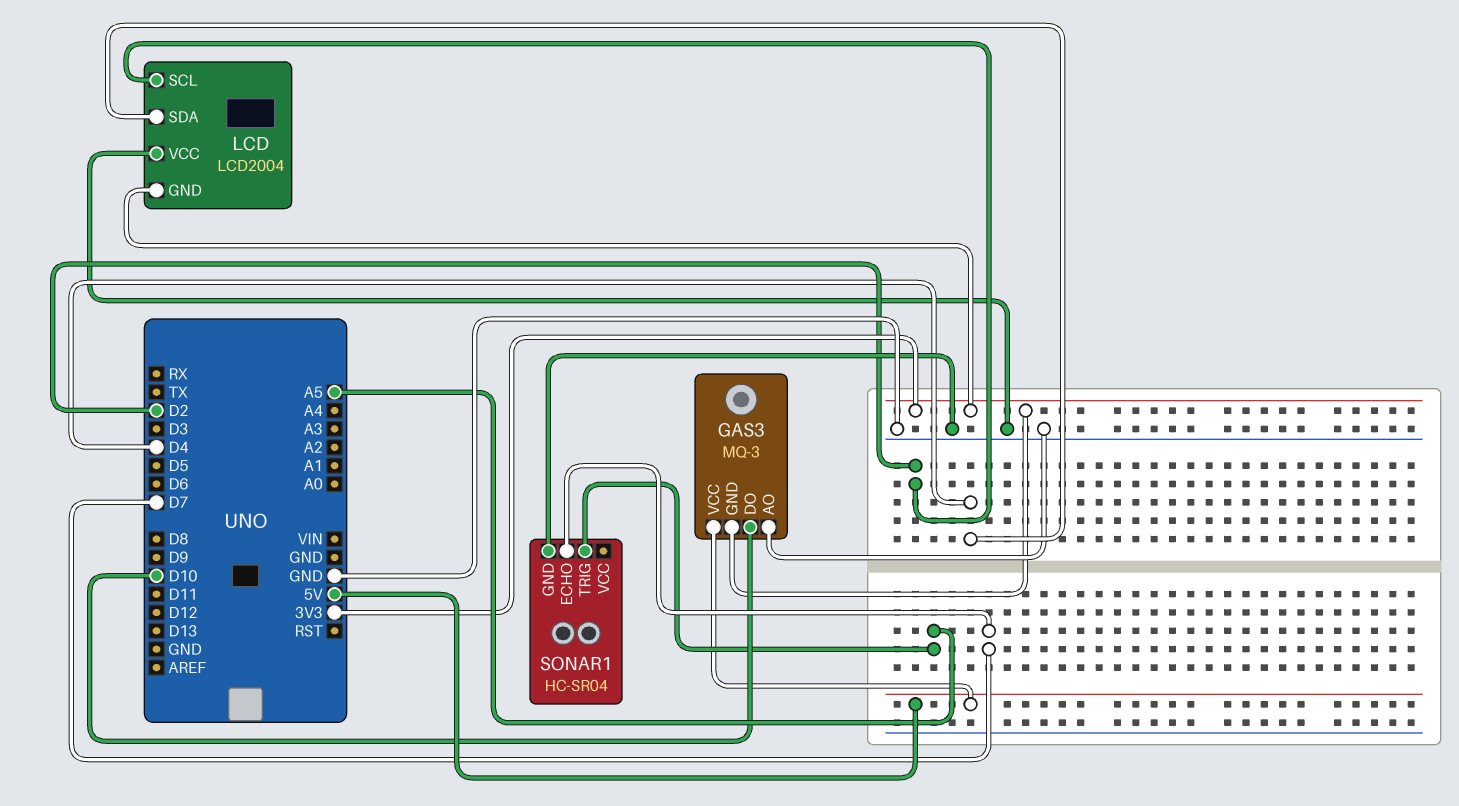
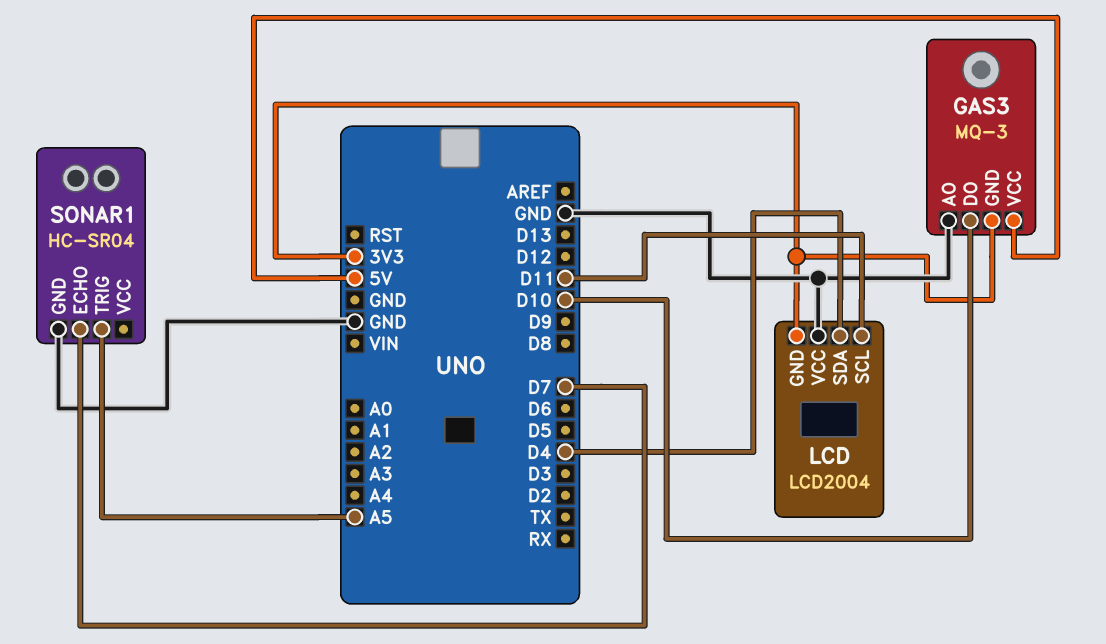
LCD pin SCL: D2 -> D11

